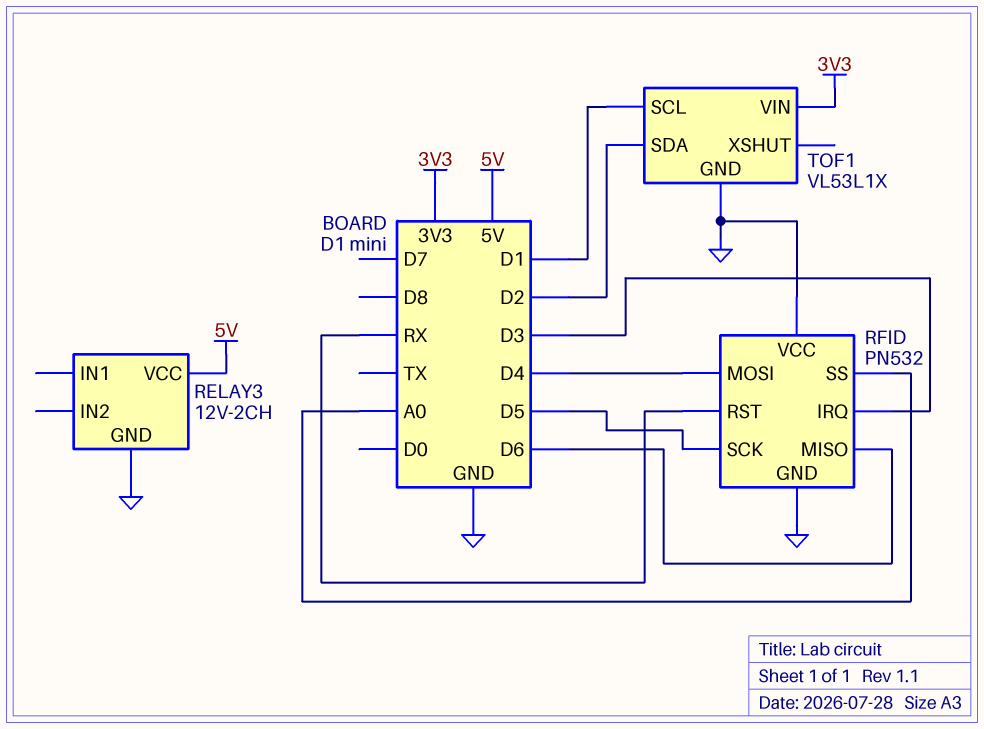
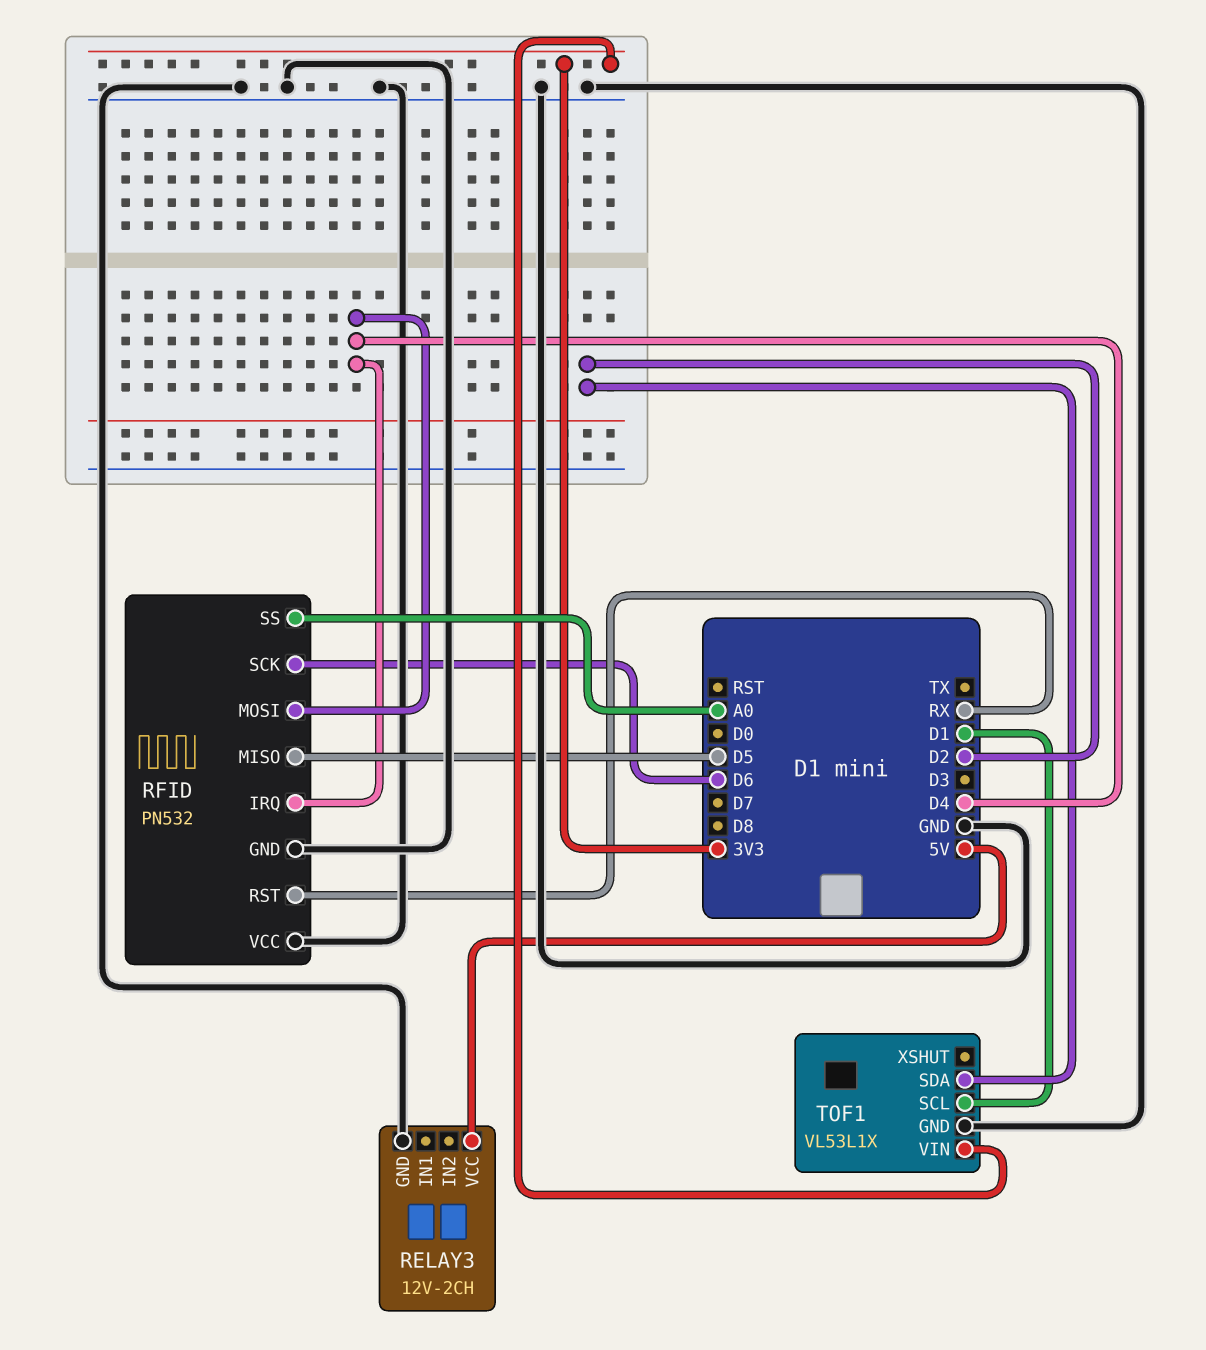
RFID pin IRQ: D3 -> D4
RFID pin MISO: D6 -> D5
RFID pin SCK: D5 -> D6

